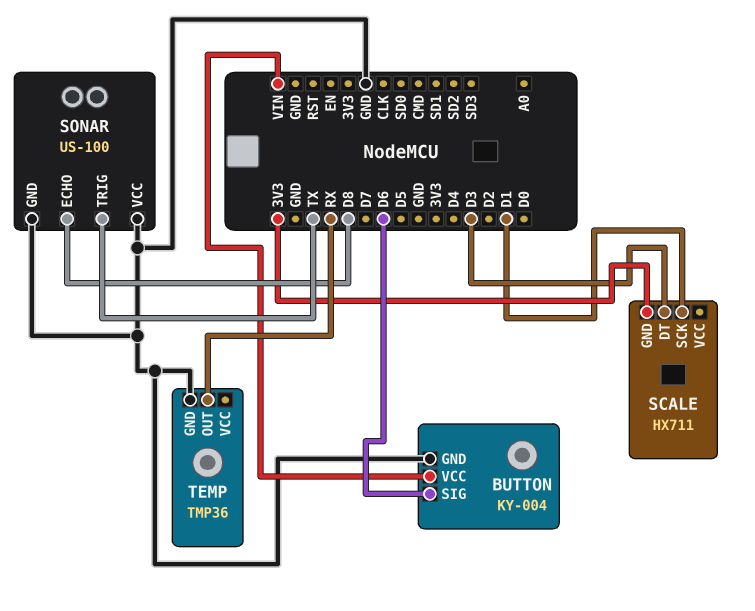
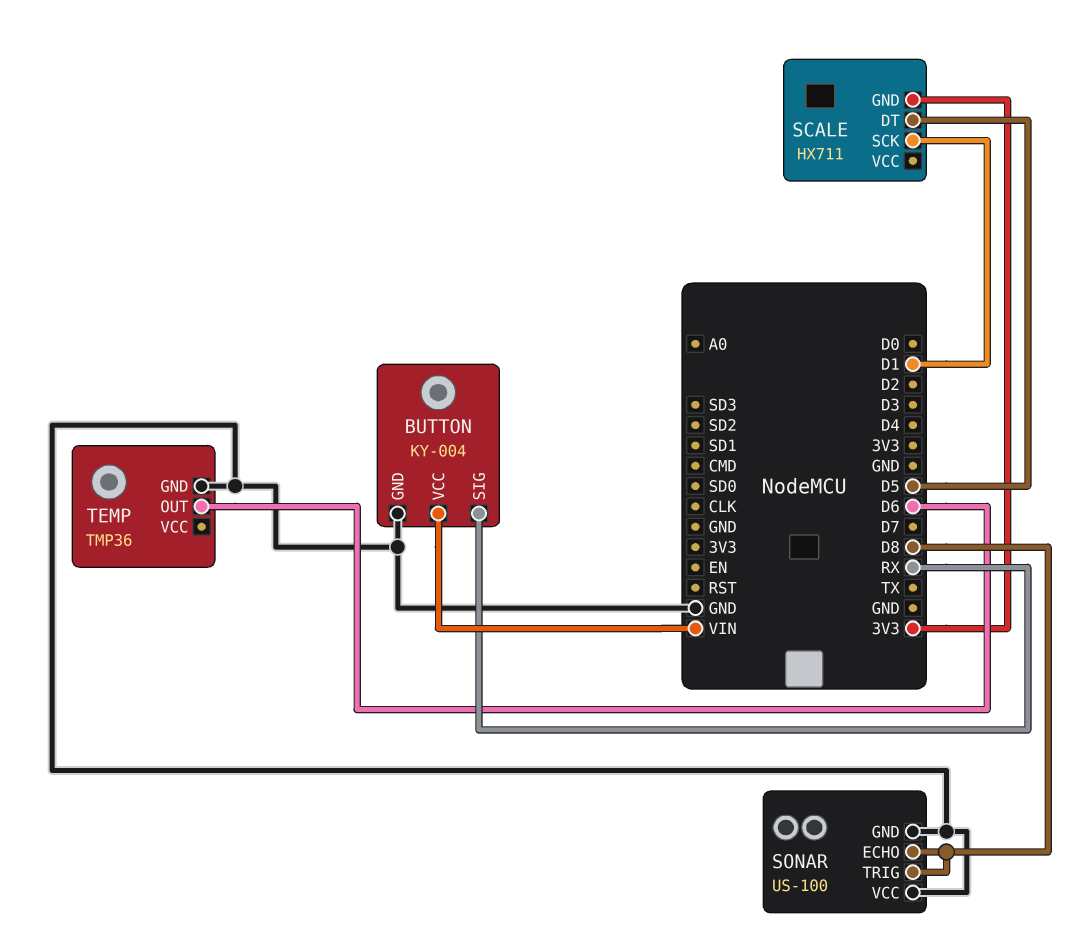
BUTTON pin SIG: D6 -> RX
SCALE pin DT: D3 -> D5
SONAR pin TRIG: TX -> D8
TEMP pin OUT: RX -> D6

